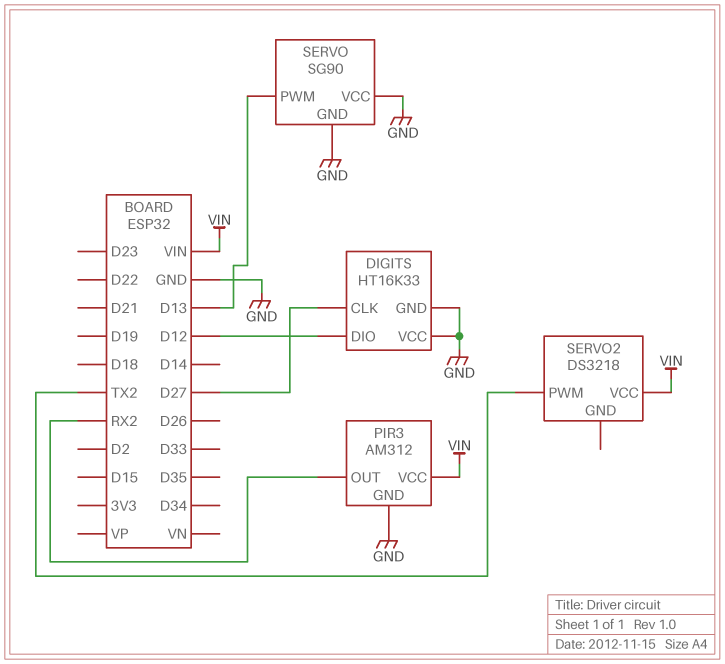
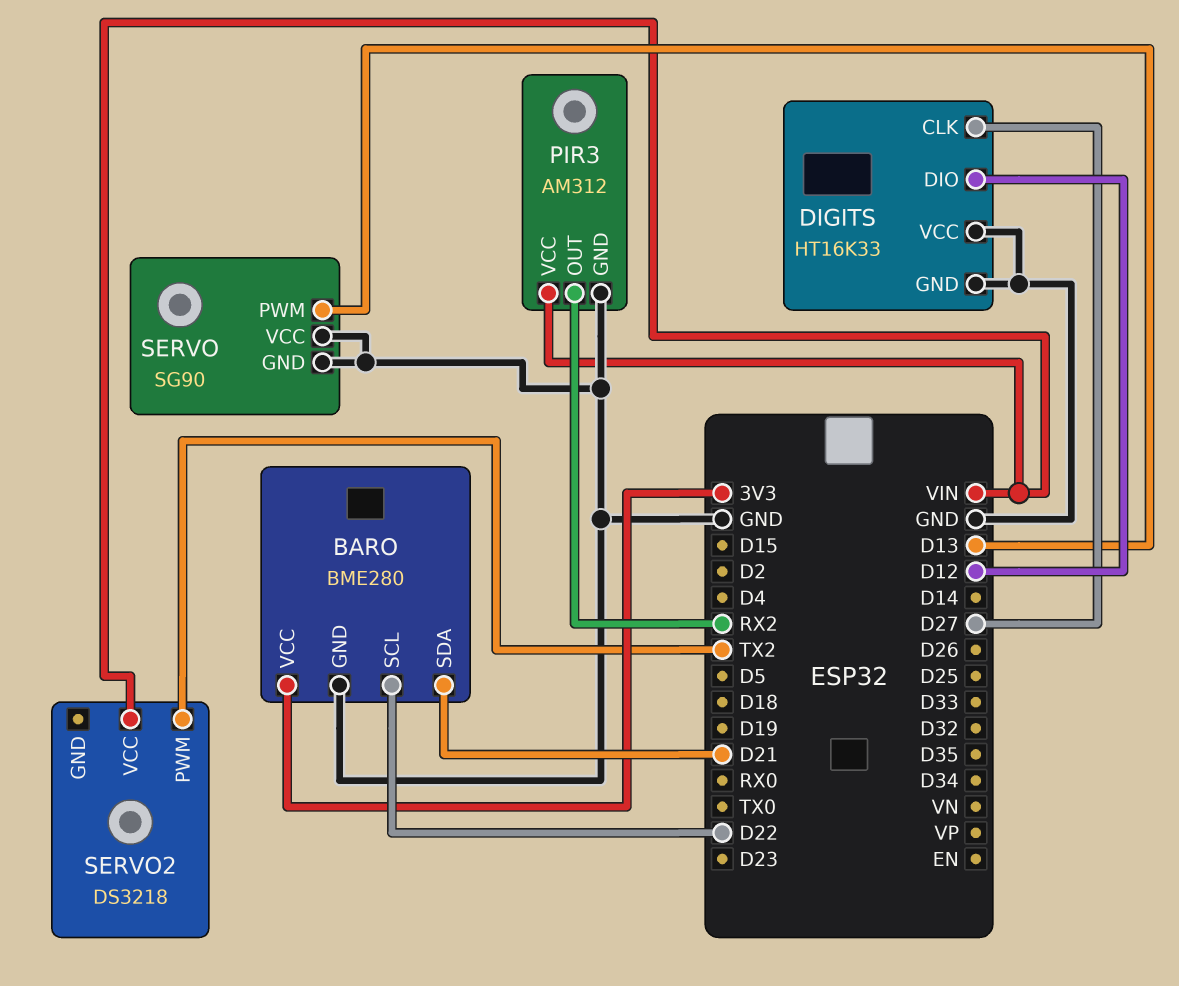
BARO: none -> BME280
BARO pin GND: none -> GND
BARO pin SCL: none -> D22
BARO pin SDA: none -> D21
BARO pin VCC: none -> 3V3

